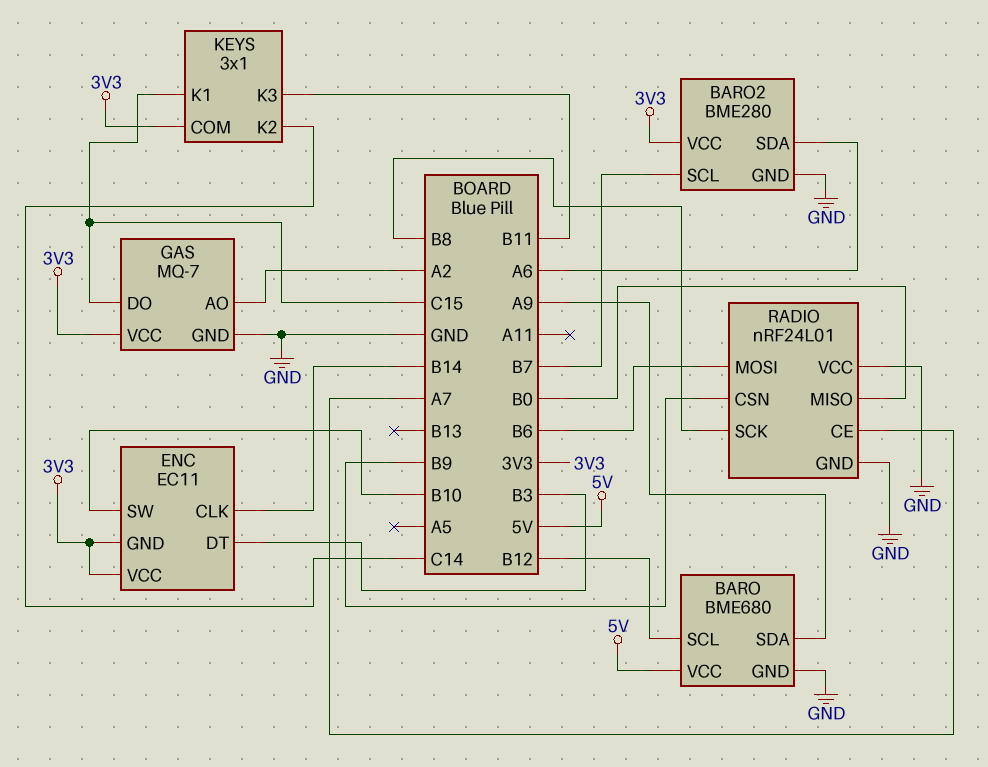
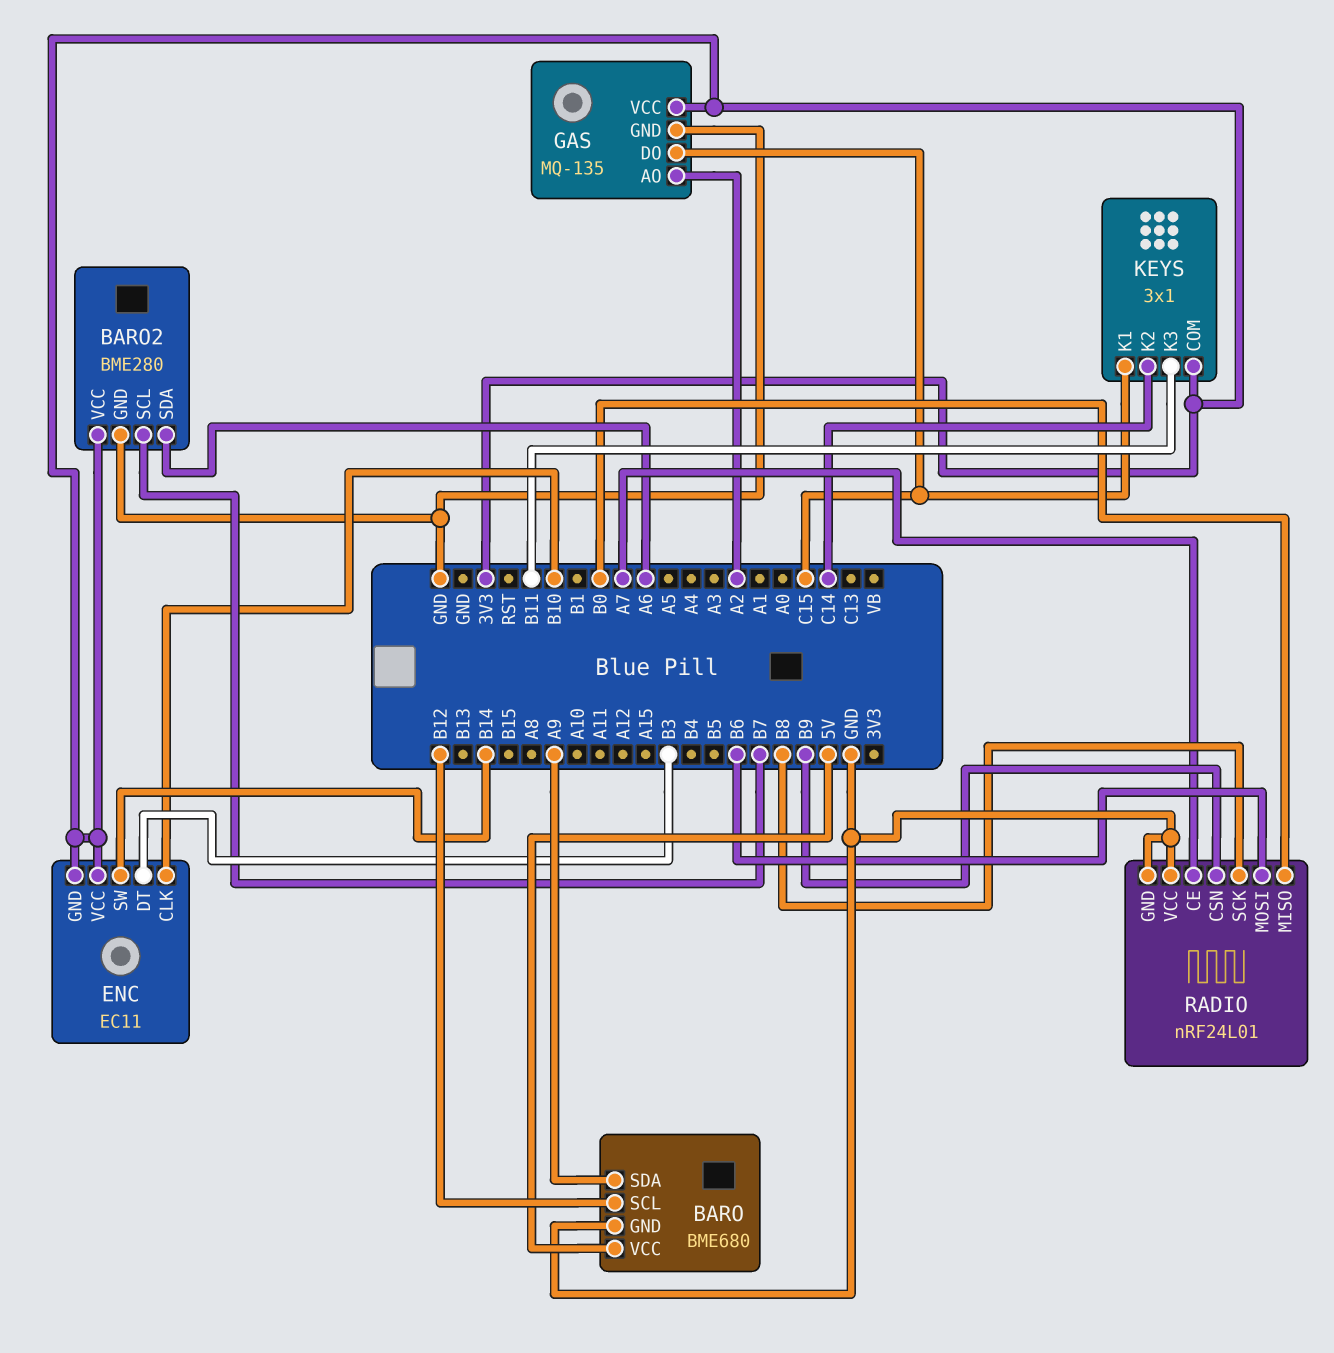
ENC pin CLK: B14 -> B10
ENC pin SW: B10 -> B14
GAS: MQ-7 -> MQ-135

